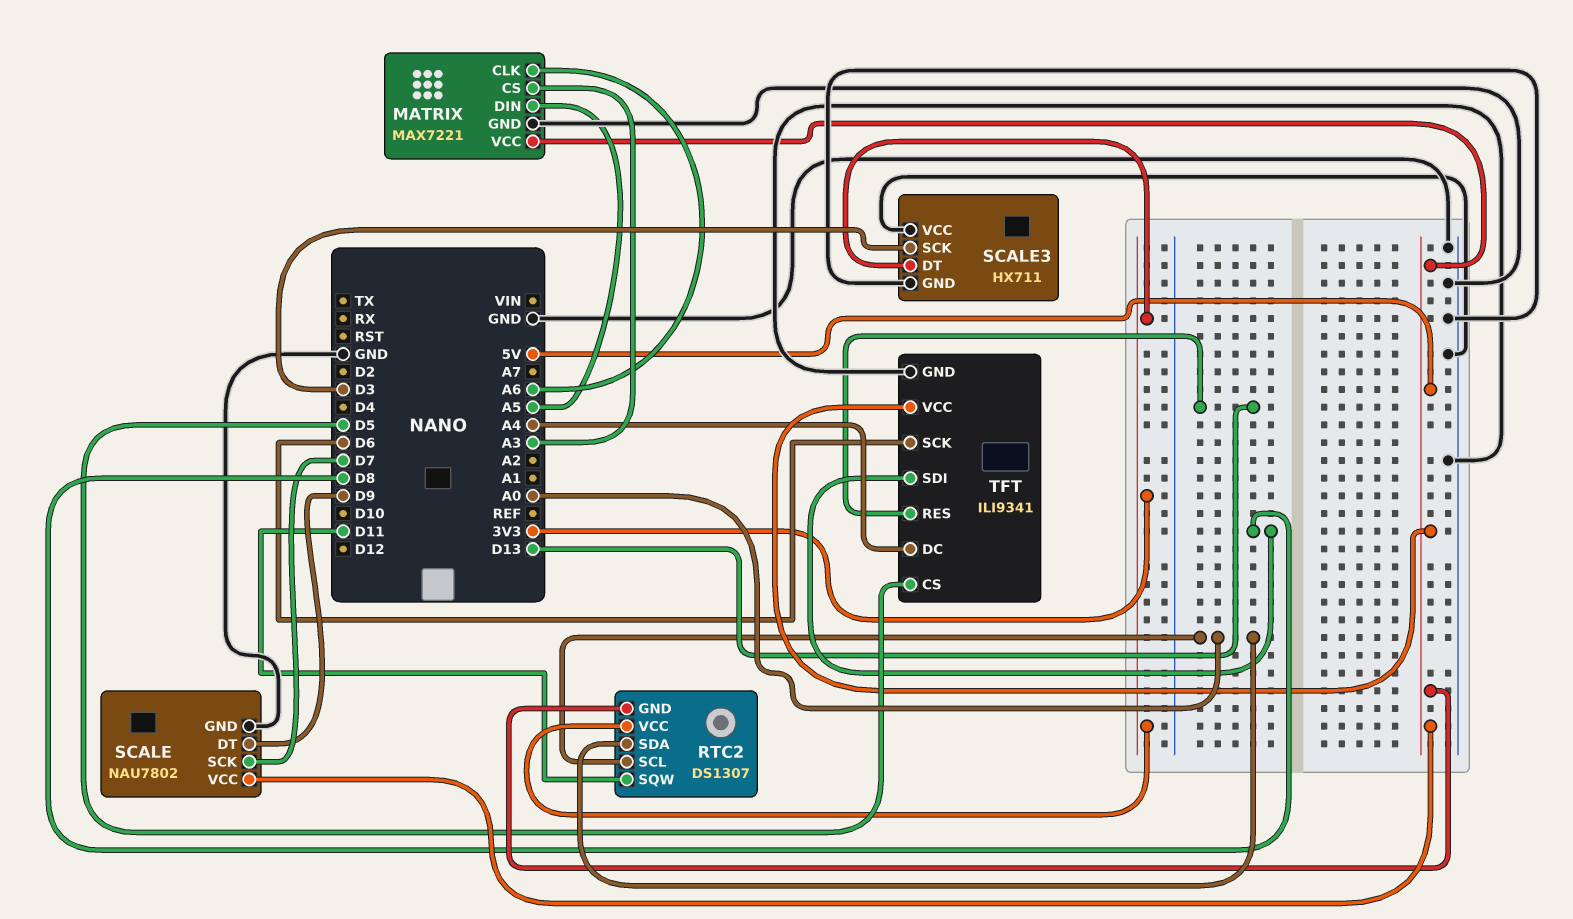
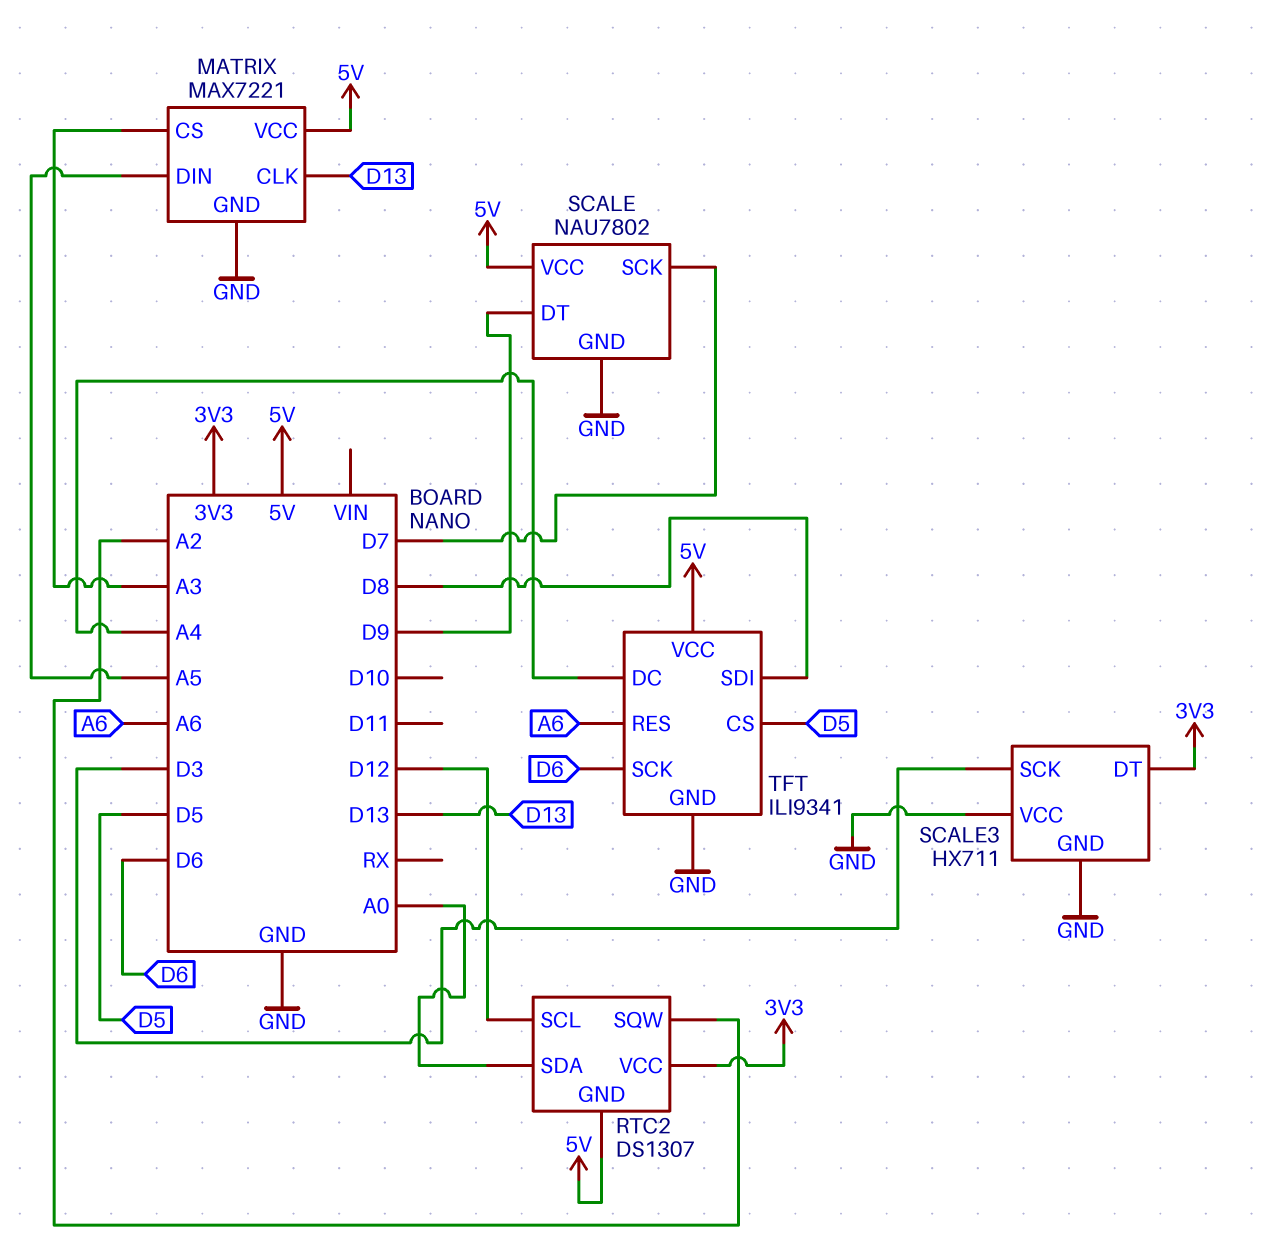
MATRIX pin CLK: A6 -> D13
RTC2 pin SCL: A0 -> D12
RTC2 pin SQW: D11 -> A2
TFT pin RES: D13 -> A6

